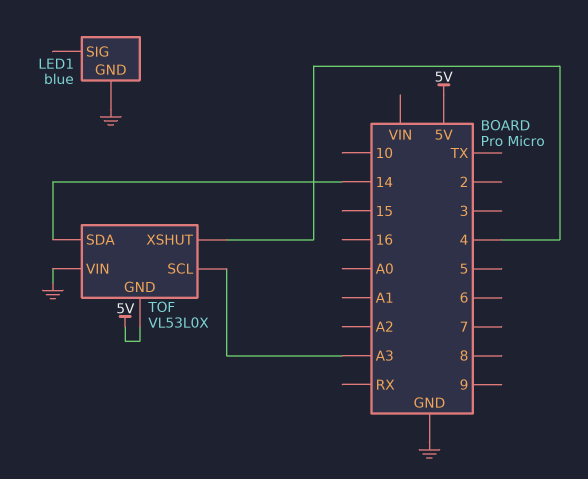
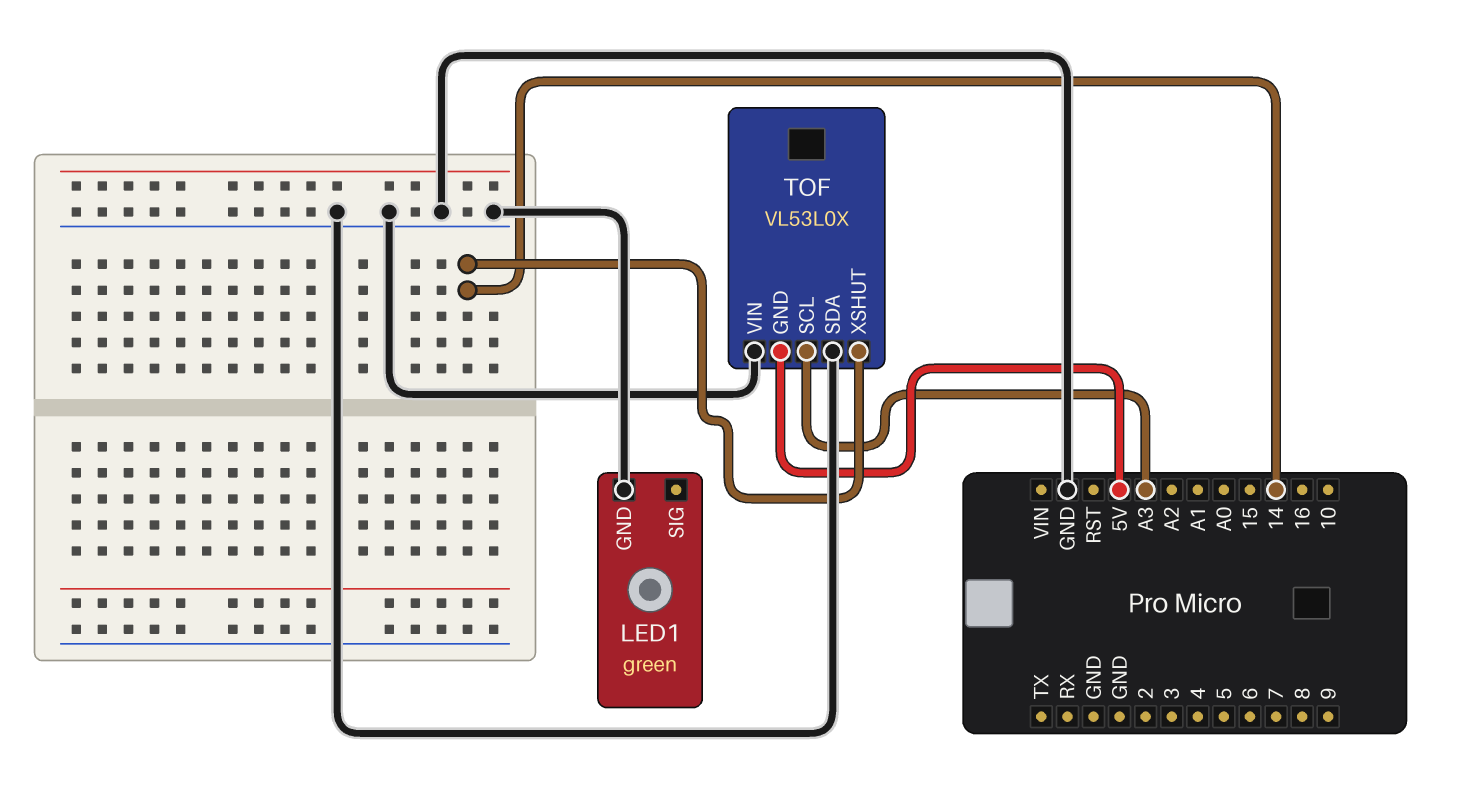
LED1: blue -> green
TOF pin SDA: 14 -> GND
TOF pin XSHUT: 4 -> 14

